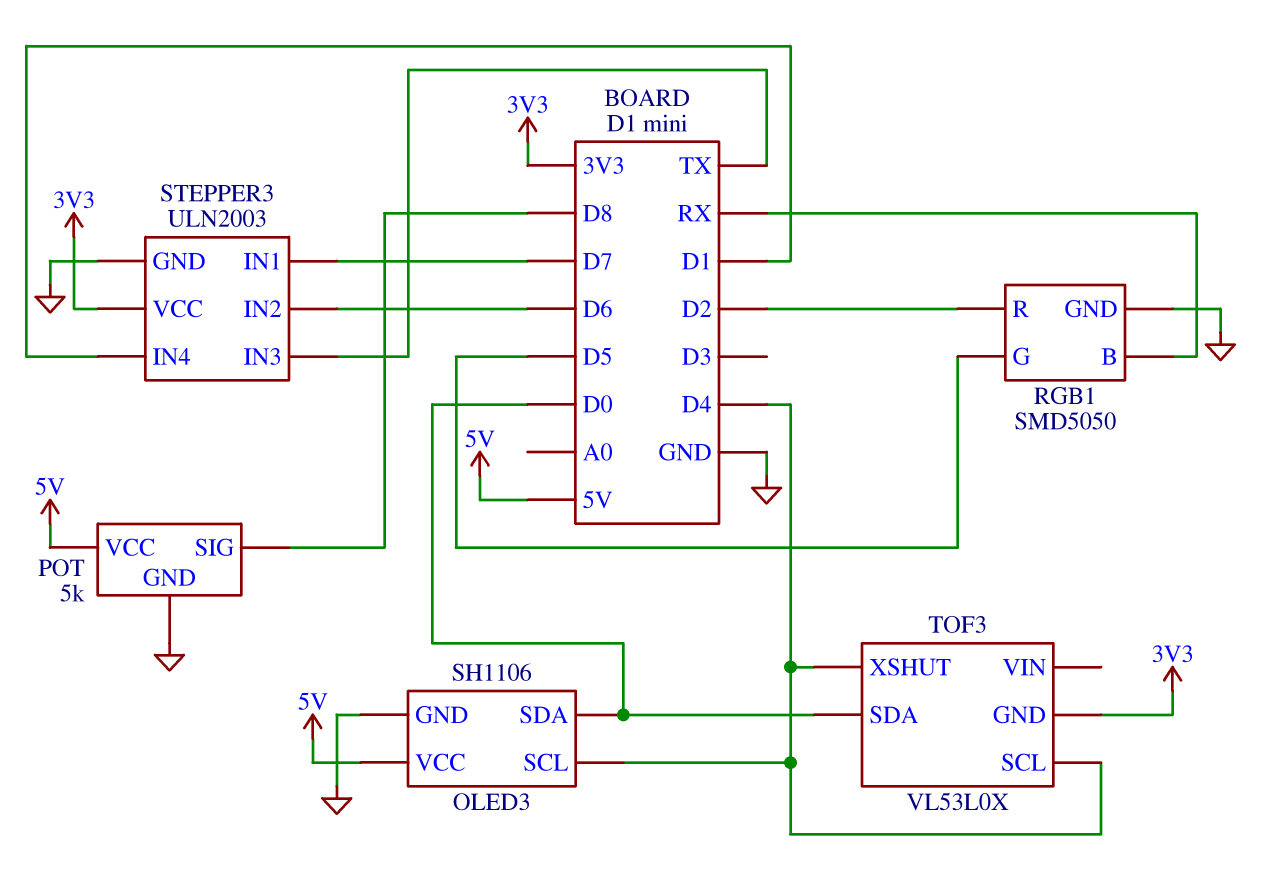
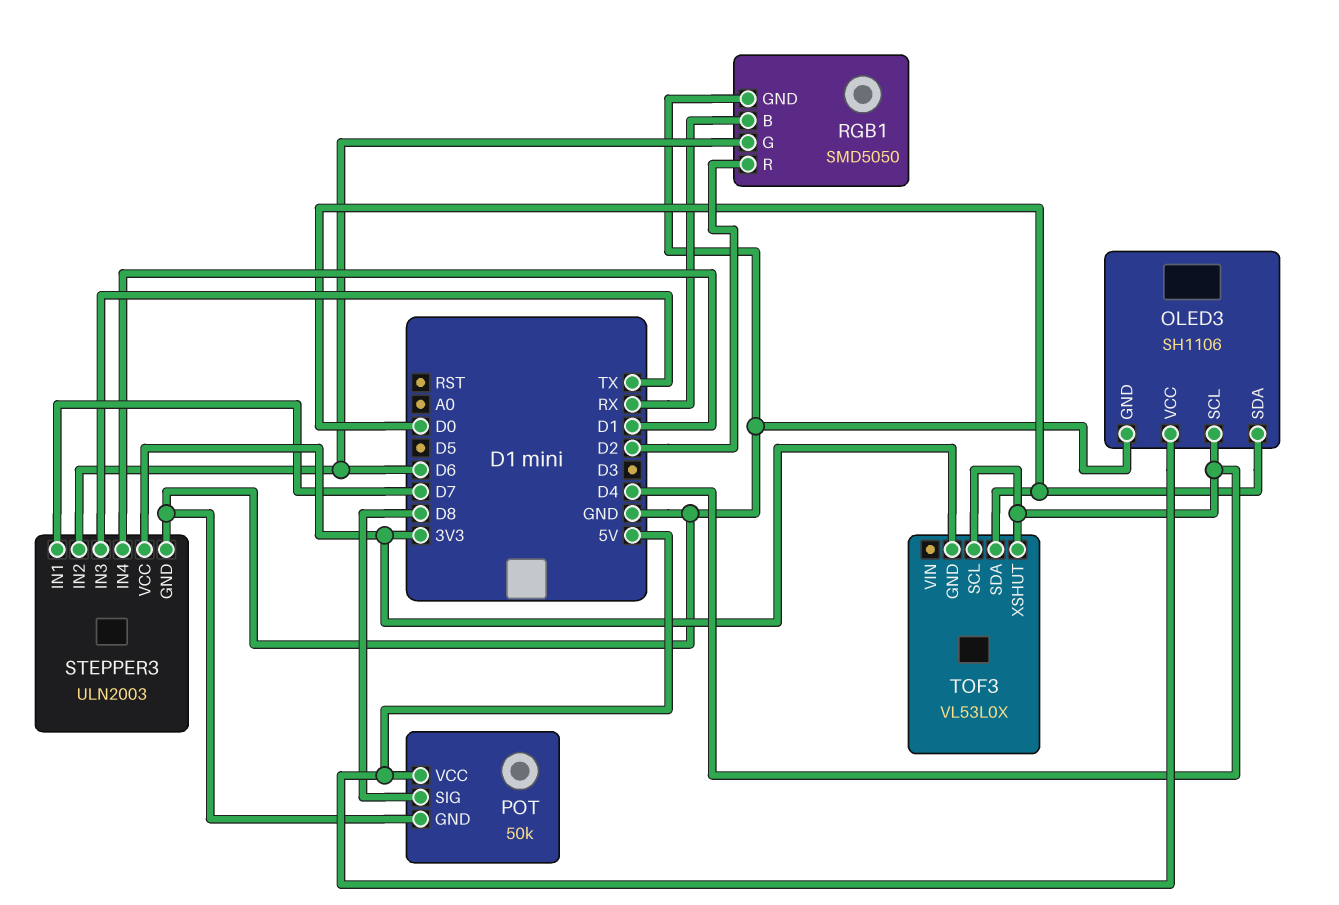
POT: 5k -> 50k
RGB1 pin G: D5 -> D6

